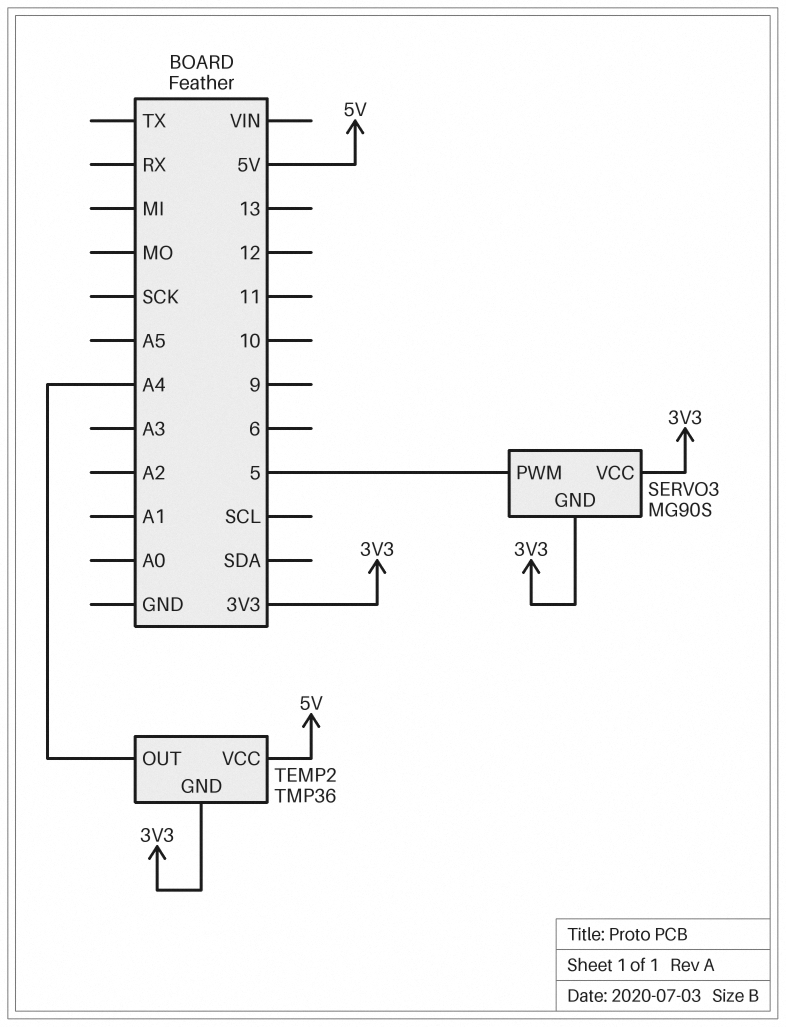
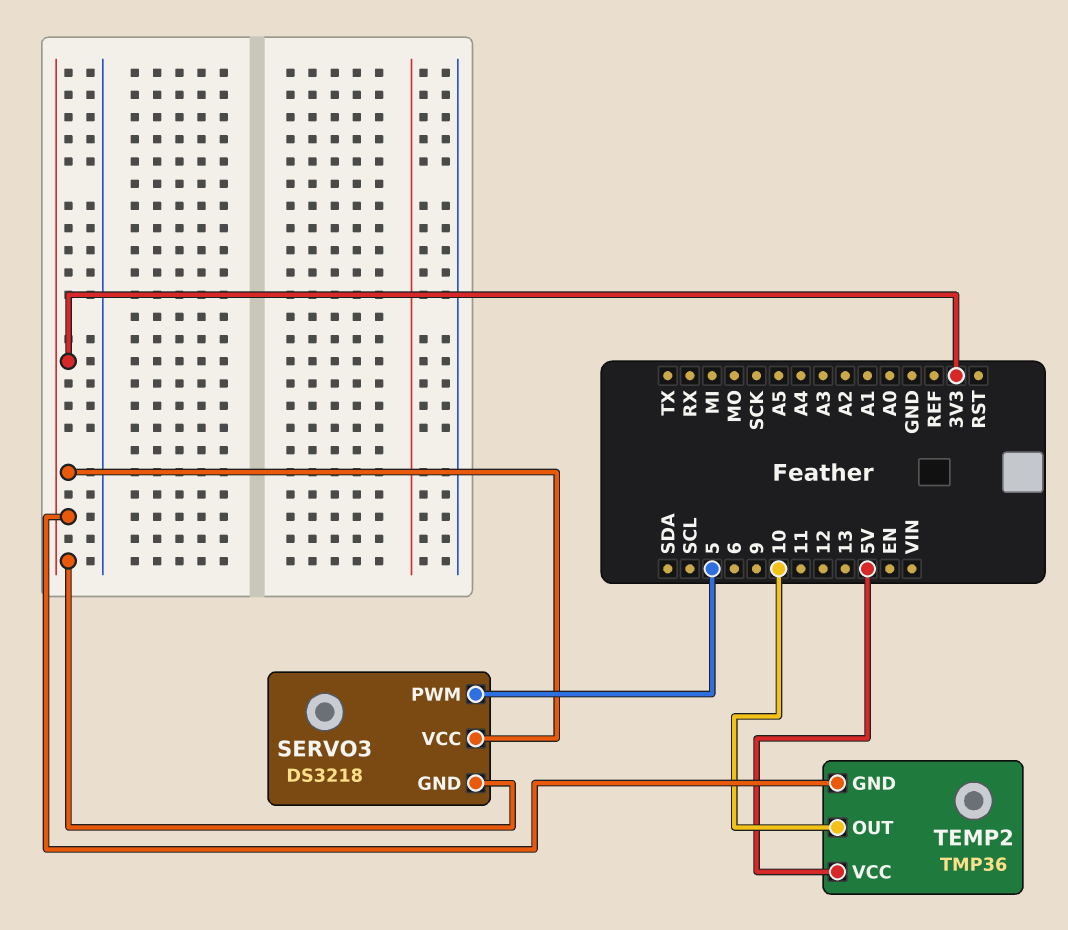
SERVO3: MG90S -> DS3218
TEMP2 pin OUT: A4 -> 10

